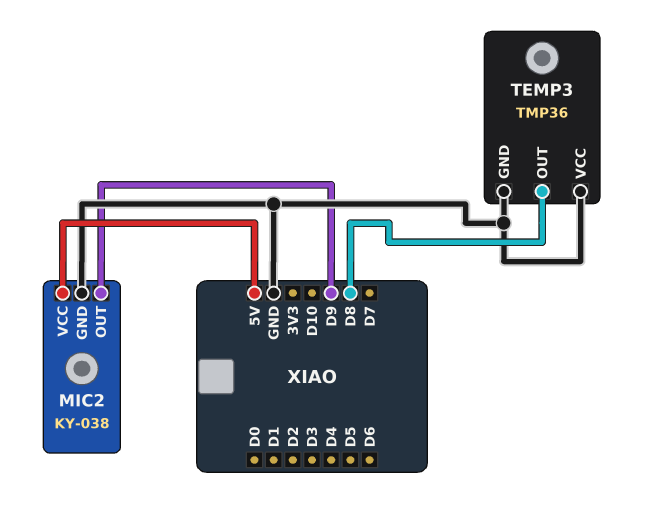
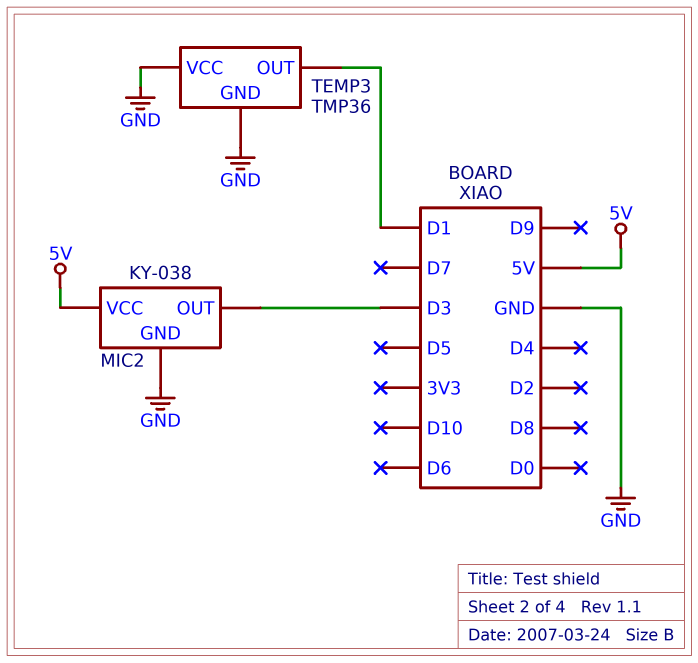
MIC2 pin OUT: D9 -> D3
TEMP3 pin OUT: D8 -> D1

